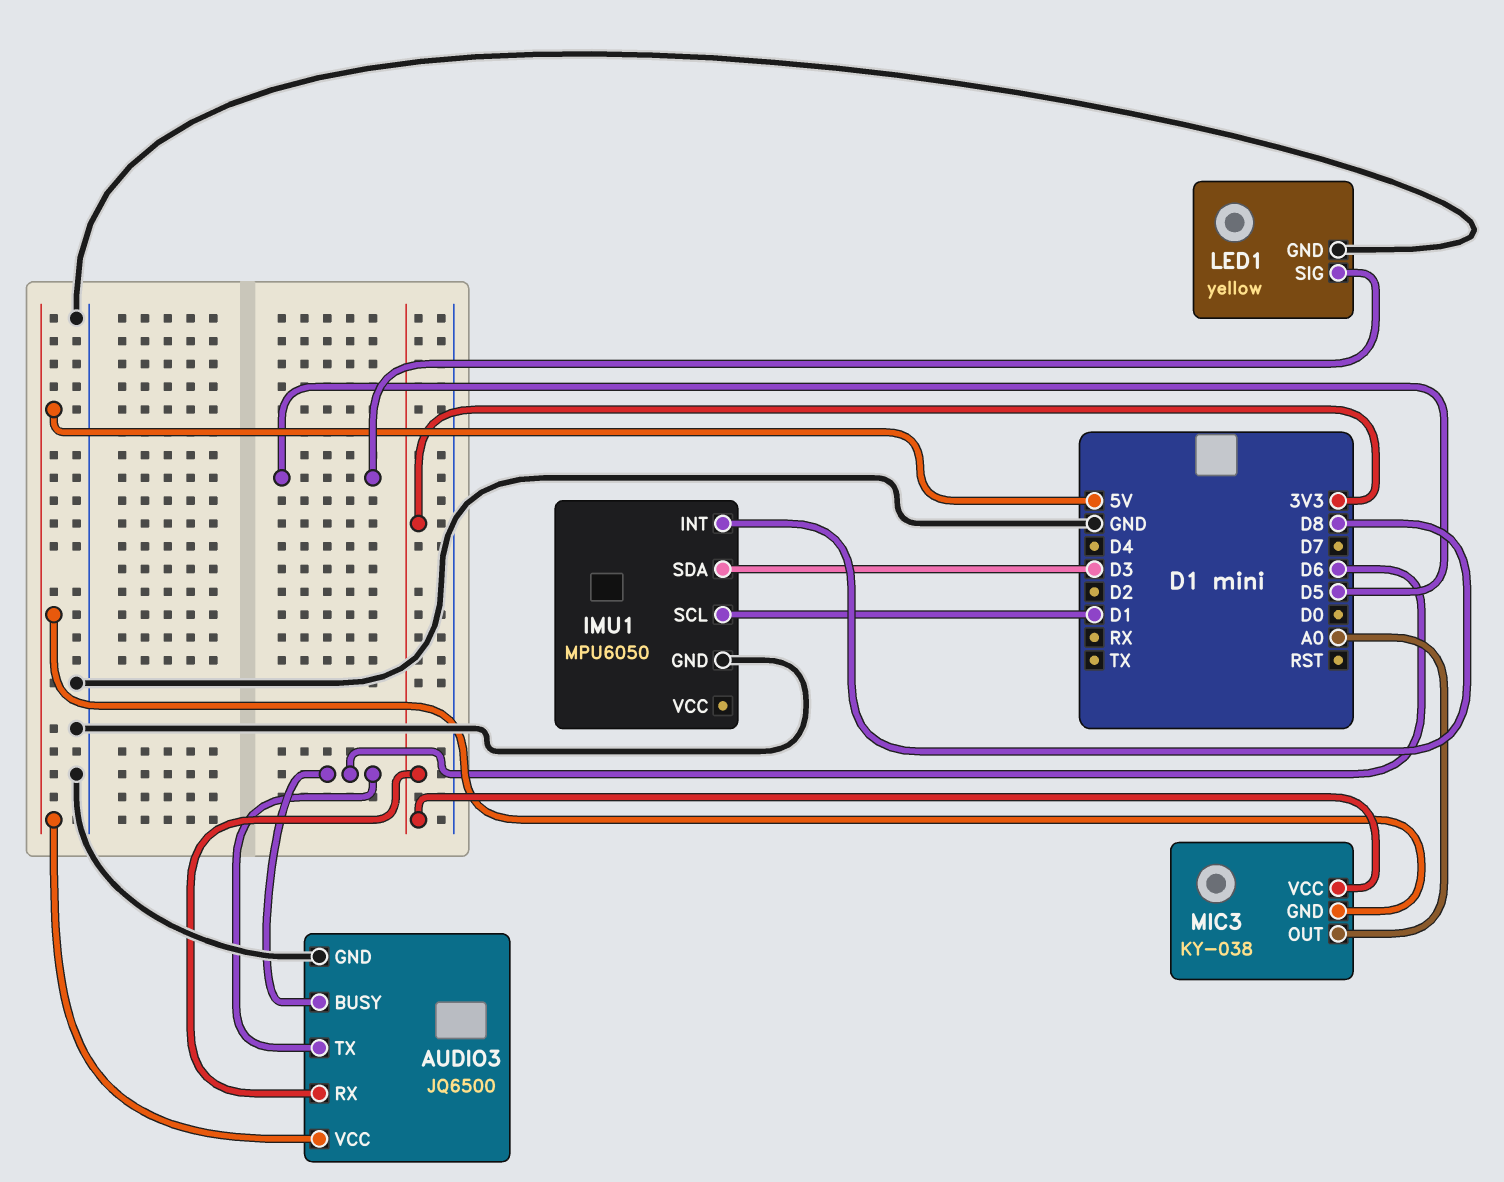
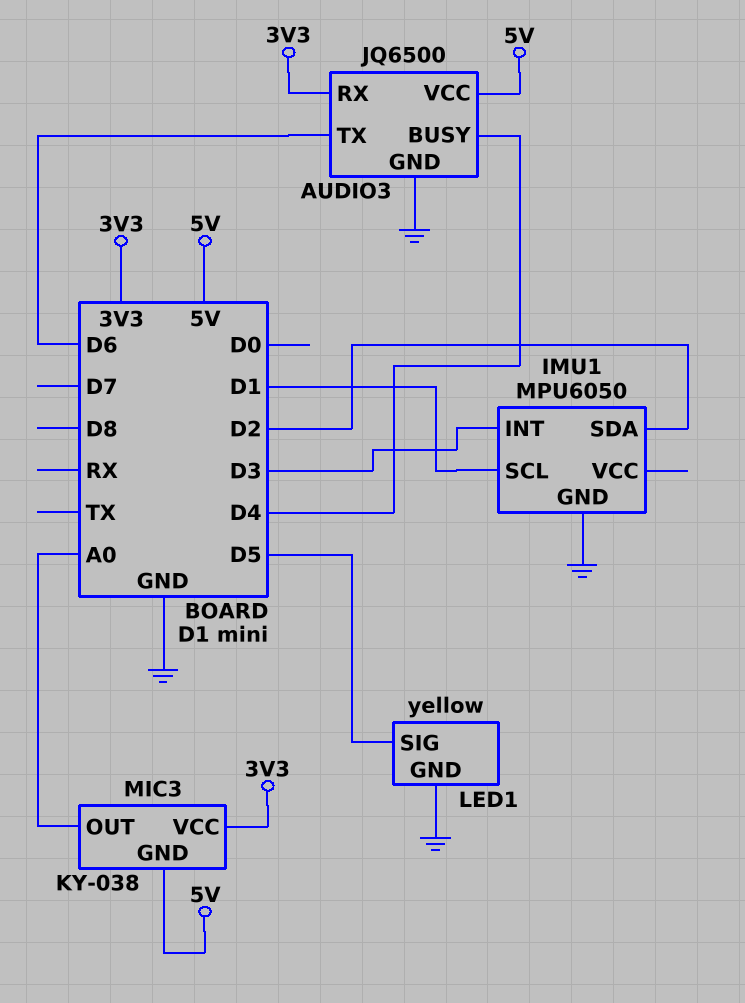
AUDIO3 pin BUSY: D6 -> D4
IMU1 pin INT: D8 -> D3
IMU1 pin SDA: D3 -> D2

